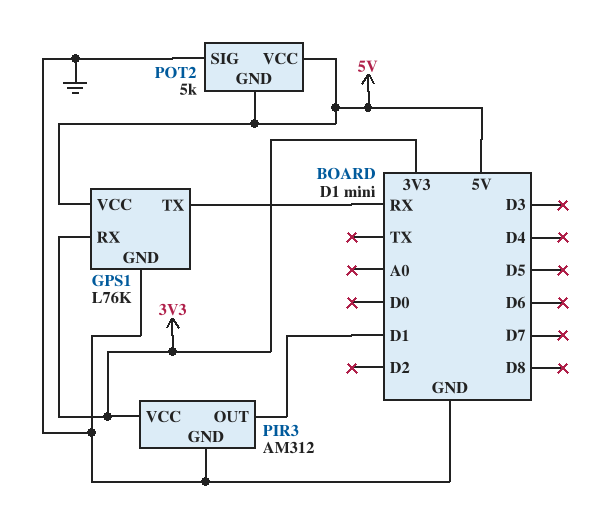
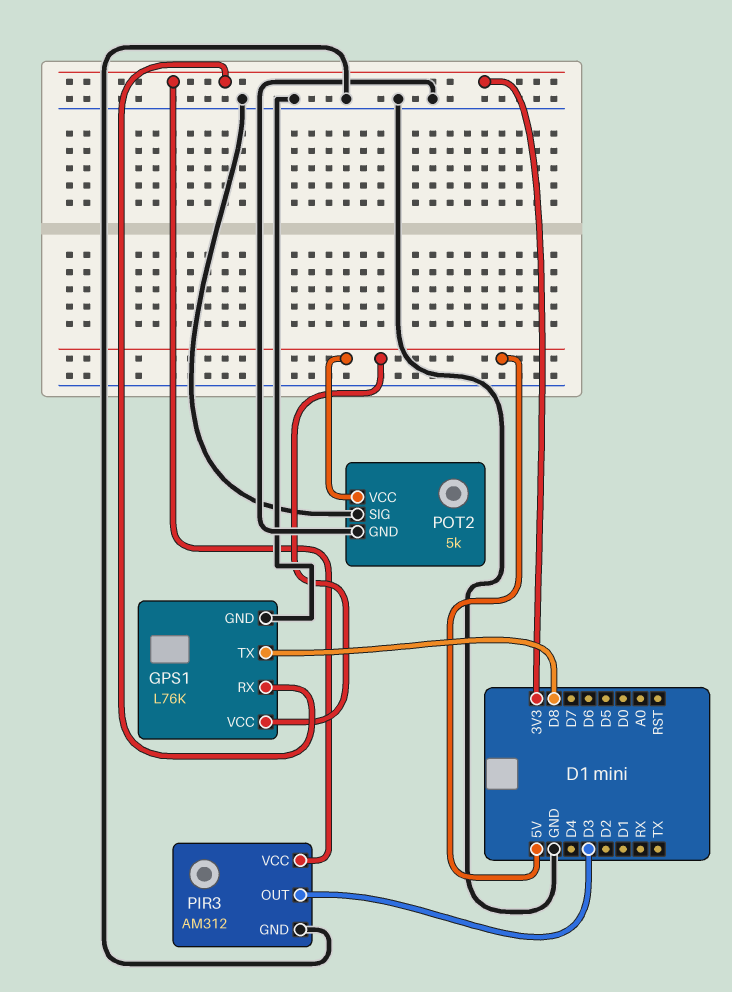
GPS1 pin TX: RX -> D8
PIR3 pin OUT: D1 -> D3
POT2 pin GND: 5V -> GND

